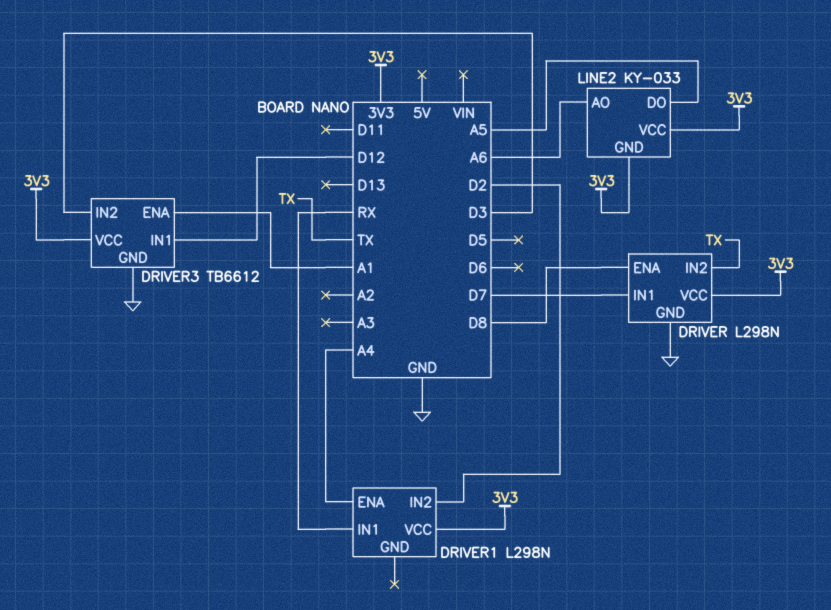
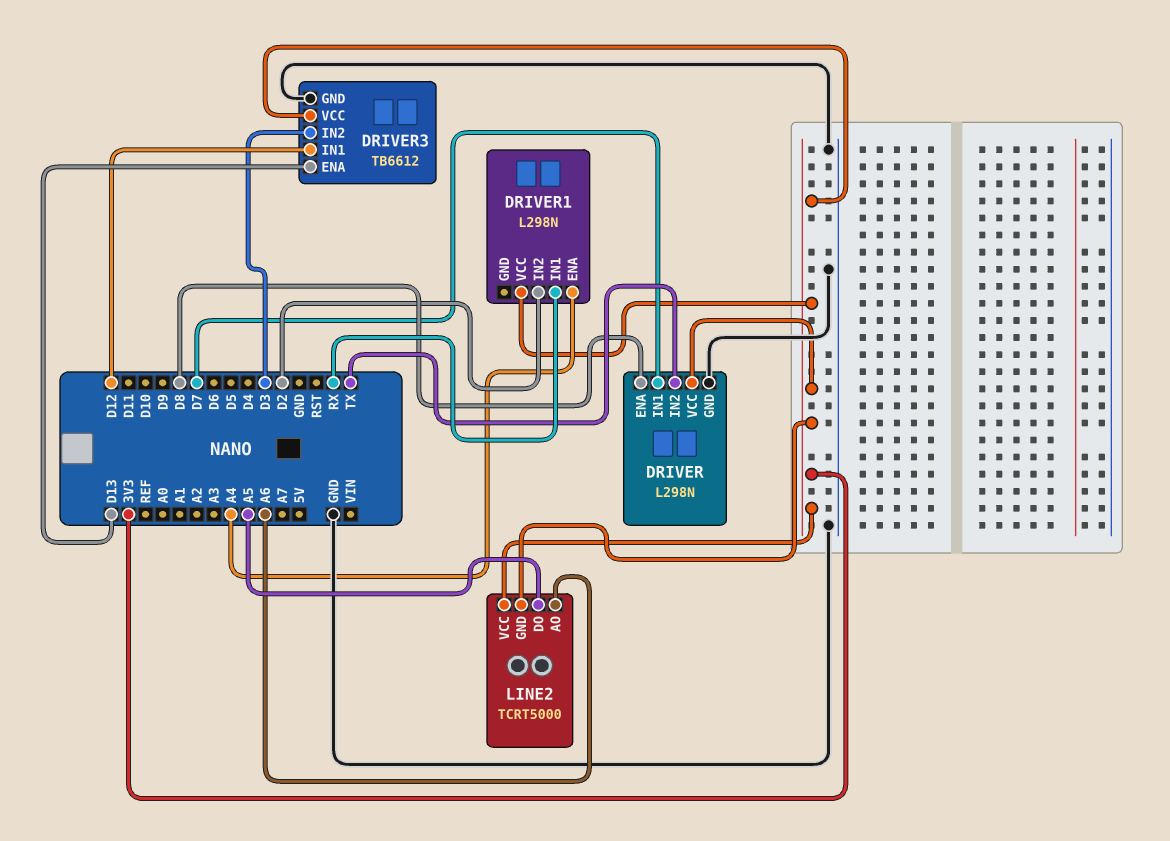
DRIVER3 pin ENA: A1 -> D13
LINE2: KY-033 -> TCRT5000

